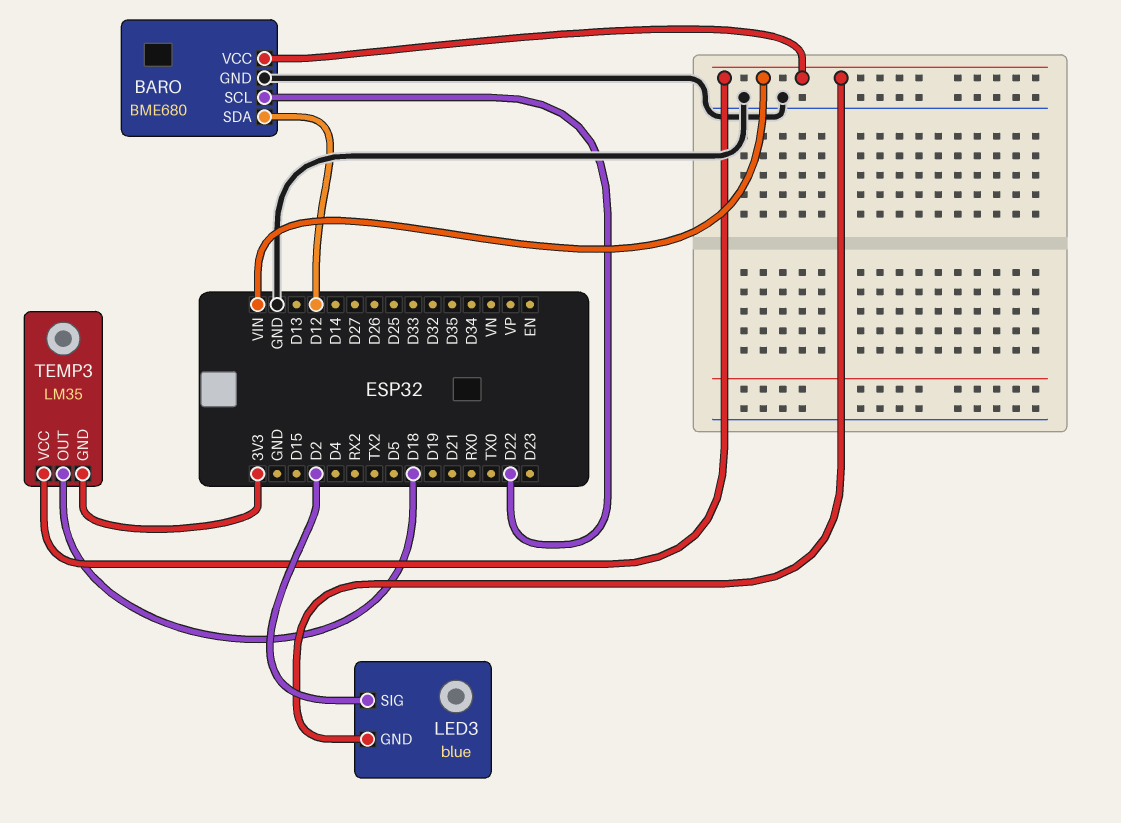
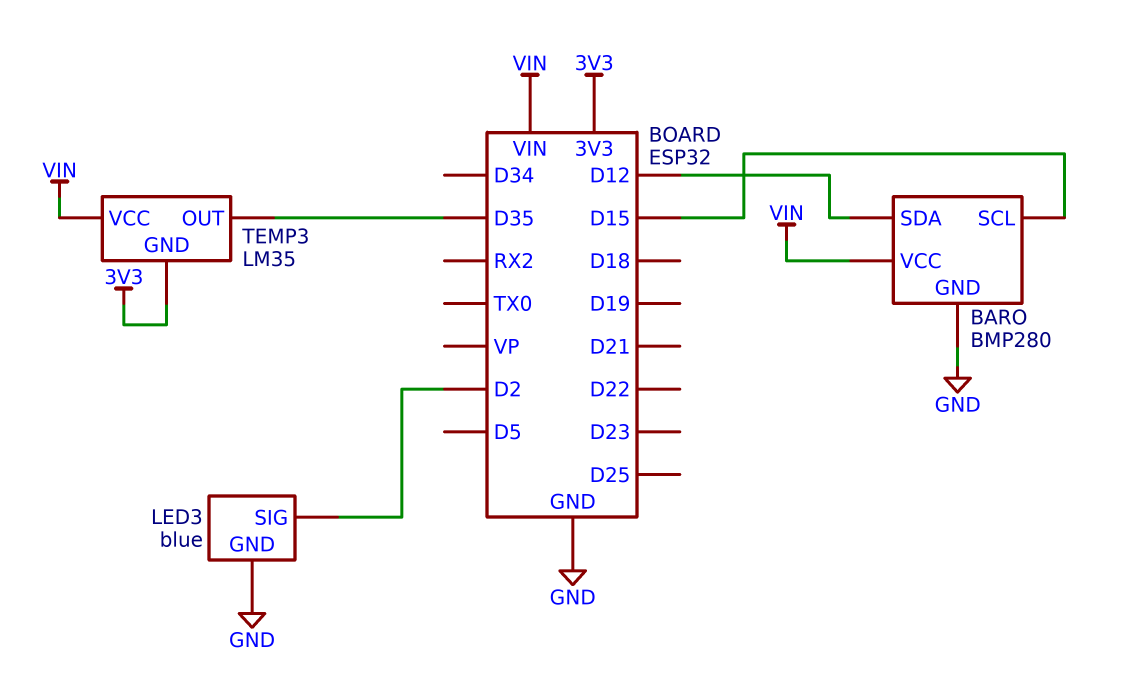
BARO: BME680 -> BMP280
BARO pin SCL: D22 -> D15
LED3 pin GND: VIN -> GND
TEMP3 pin OUT: D18 -> D35

